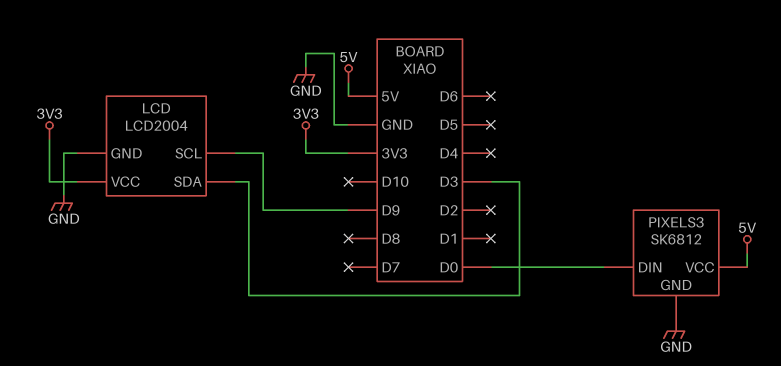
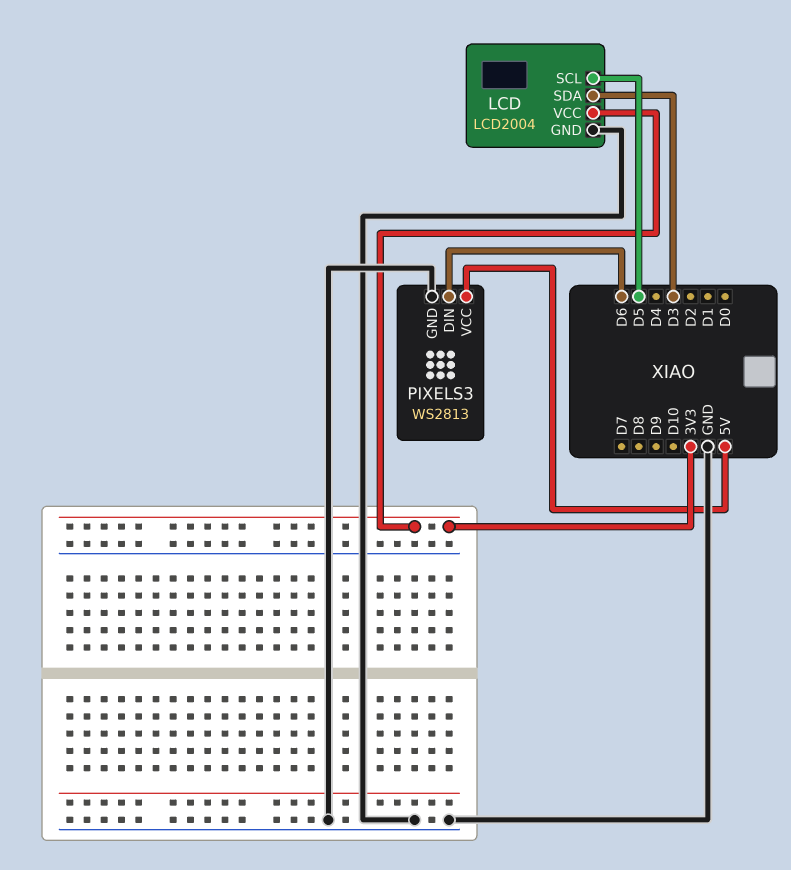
LCD pin SCL: D9 -> D5
PIXELS3: SK6812 -> WS2813
PIXELS3 pin DIN: D0 -> D6

